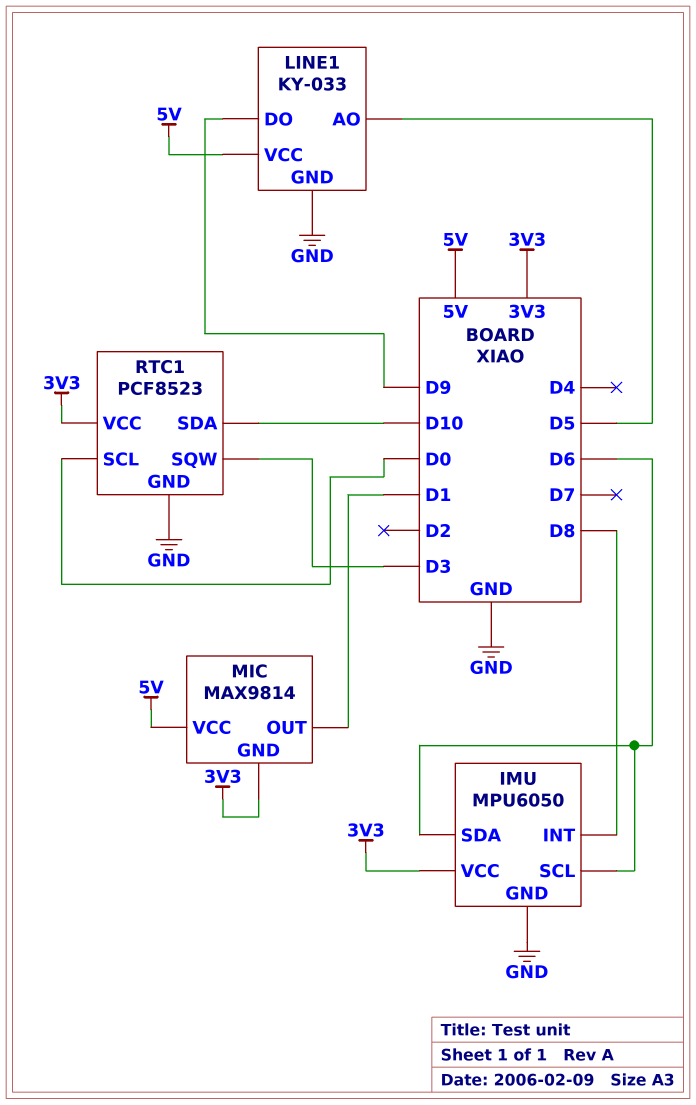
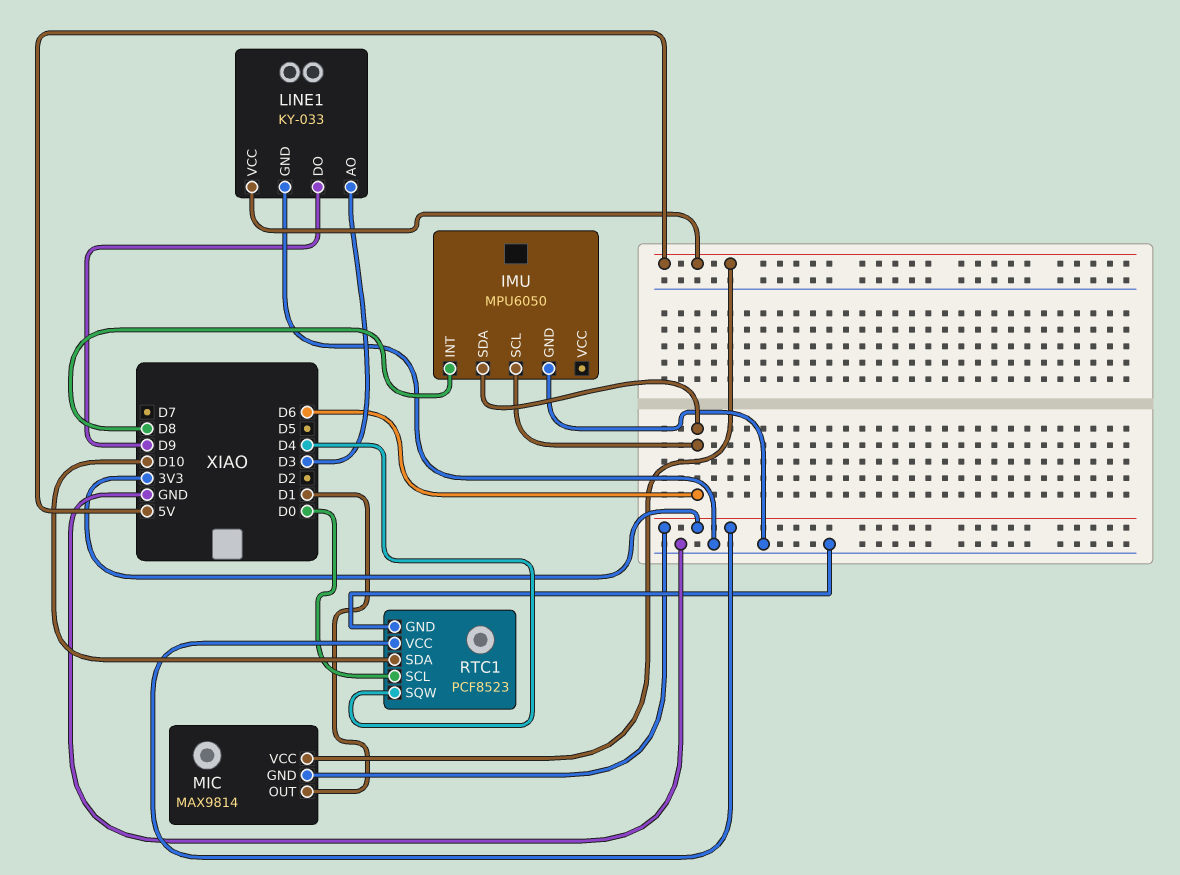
IMU pin VCC: 3V3 -> none
LINE1 pin AO: D5 -> D3
RTC1 pin SQW: D3 -> D4

